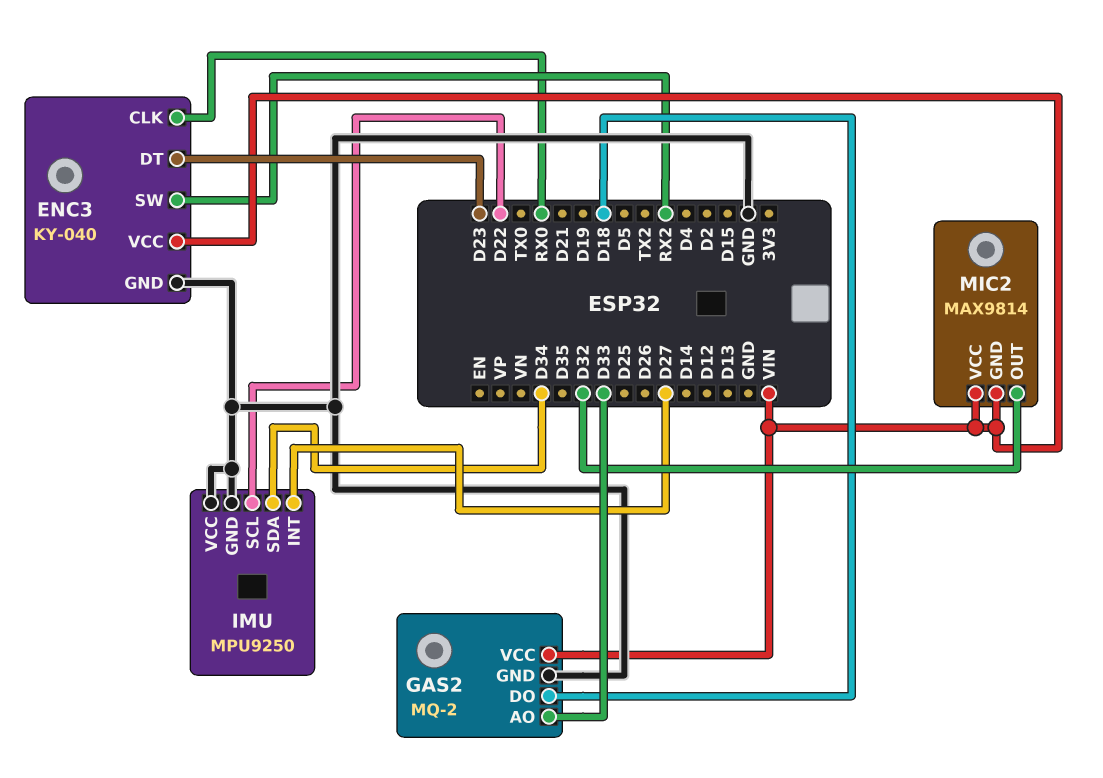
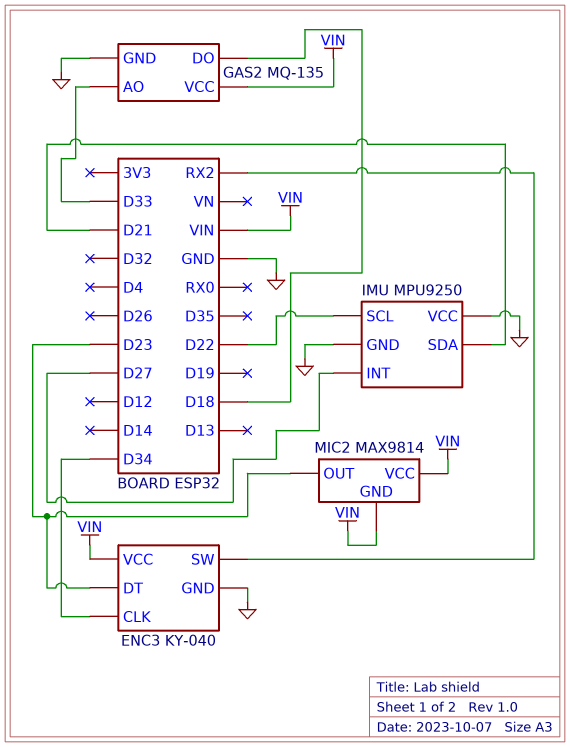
ENC3 pin CLK: RX0 -> D34
GAS2: MQ-2 -> MQ-135
IMU pin SDA: D34 -> D21
MIC2 pin OUT: D32 -> D23

